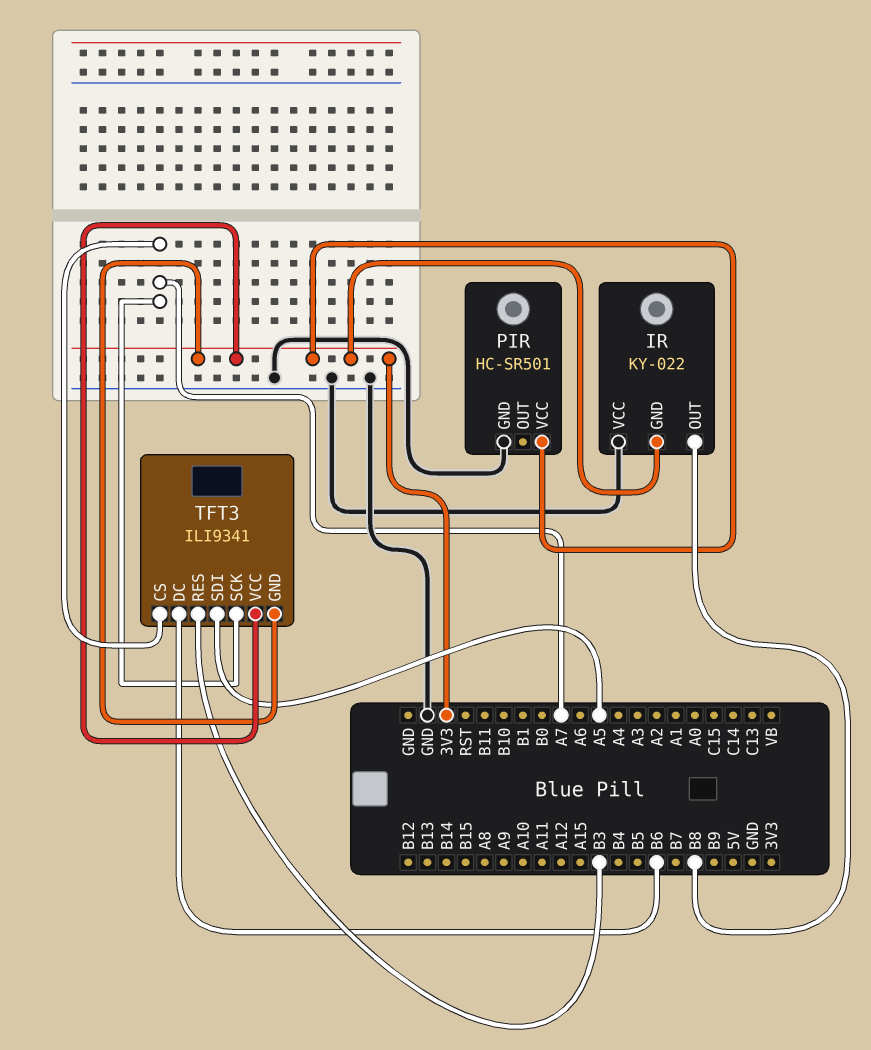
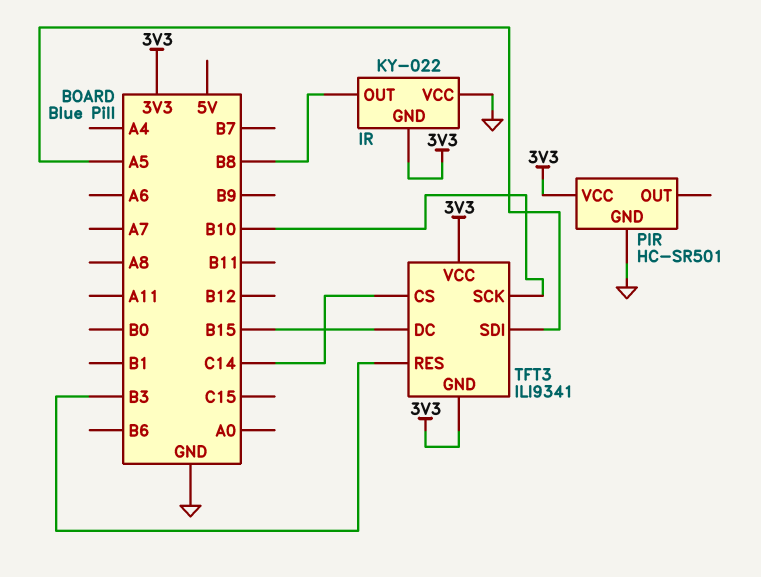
TFT3 pin CS: A7 -> C14
TFT3 pin DC: B6 -> B15
TFT3 pin SCK: A7 -> B10

